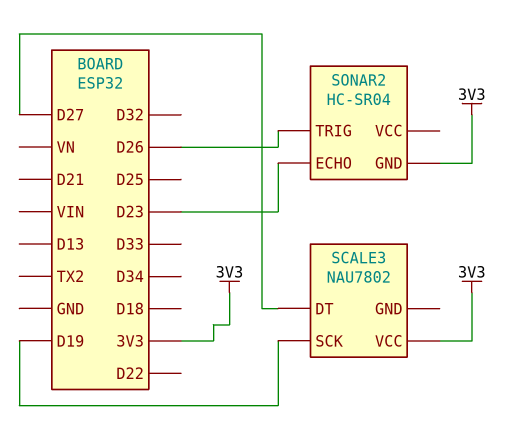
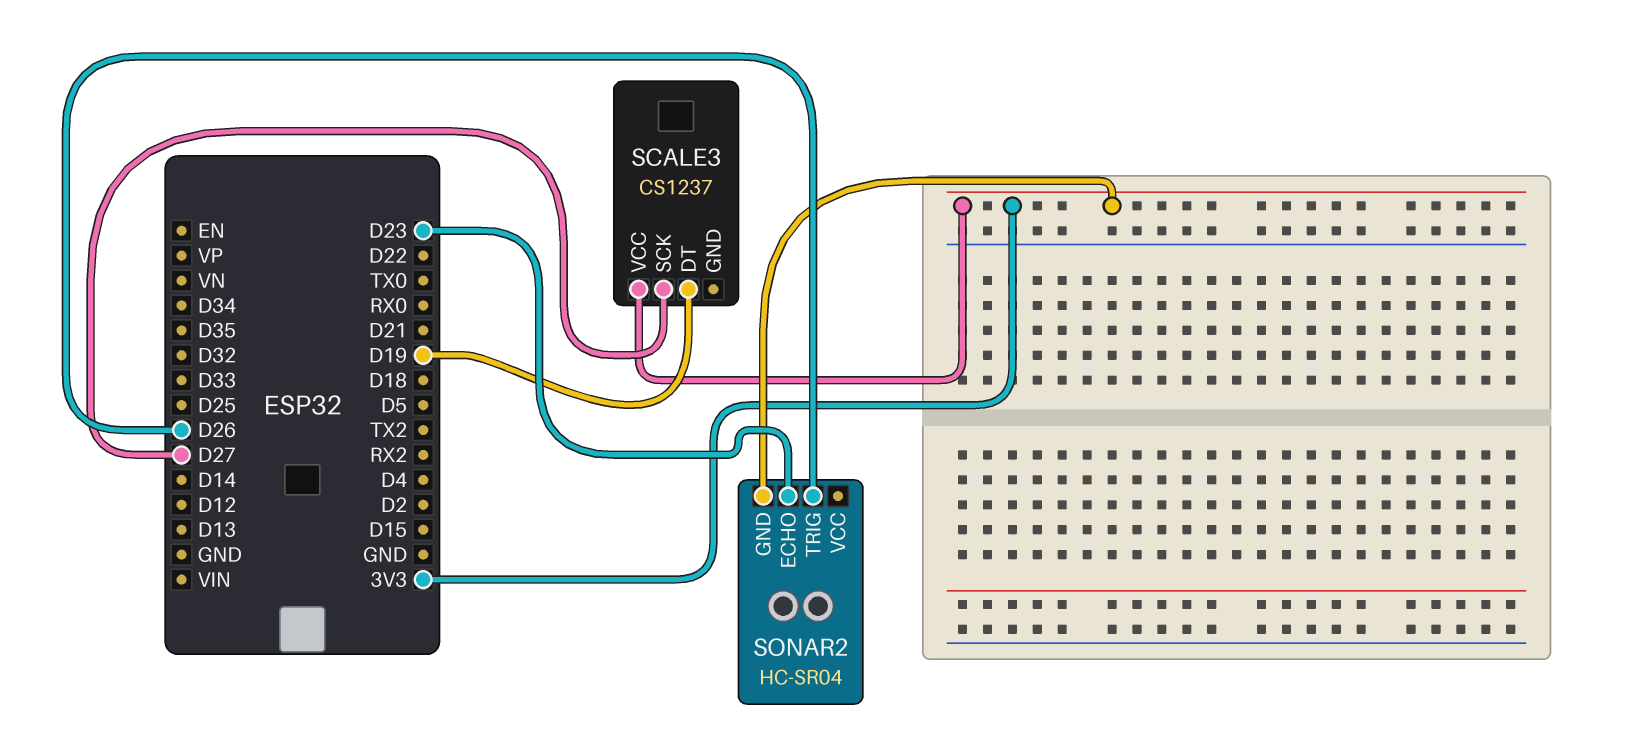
SCALE3: NAU7802 -> CS1237
SCALE3 pin DT: D27 -> D19
SCALE3 pin SCK: D19 -> D27

